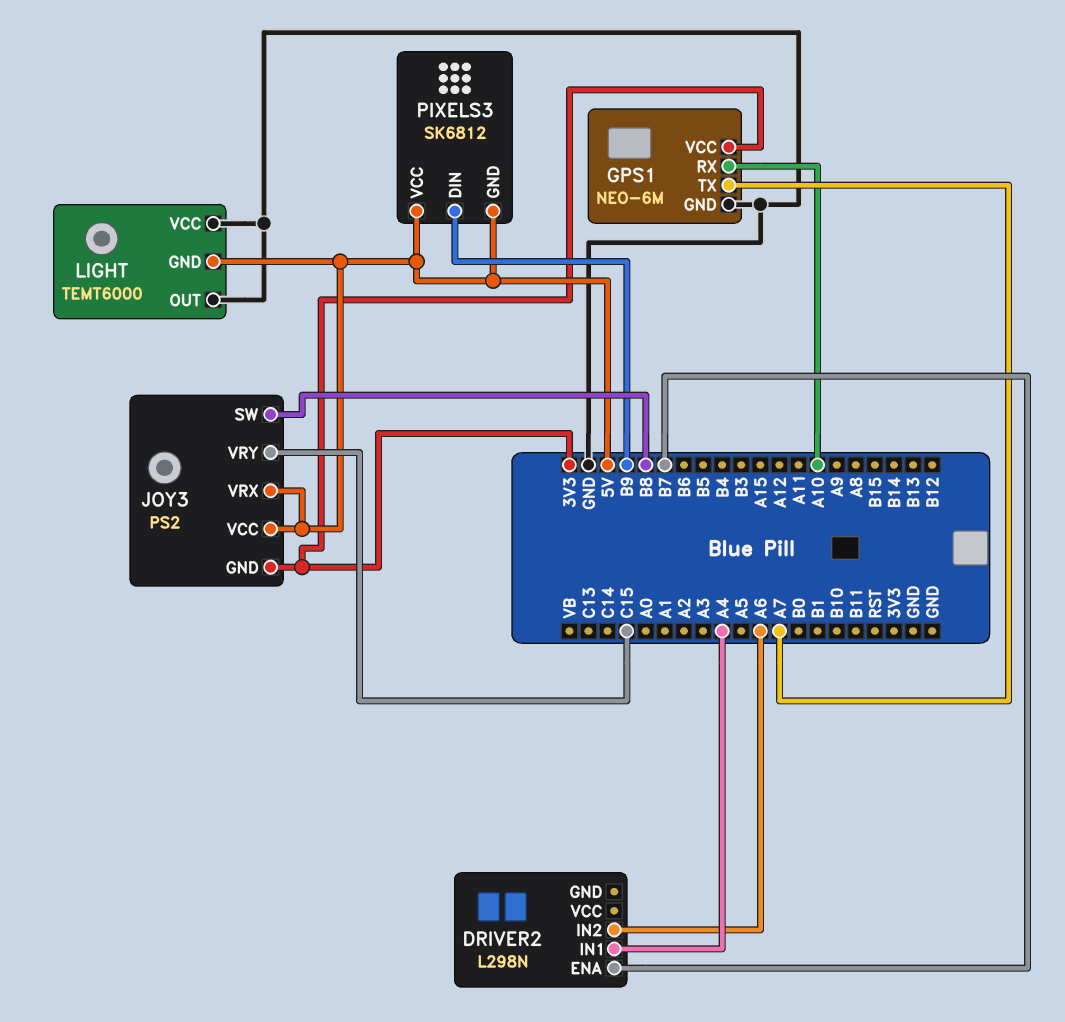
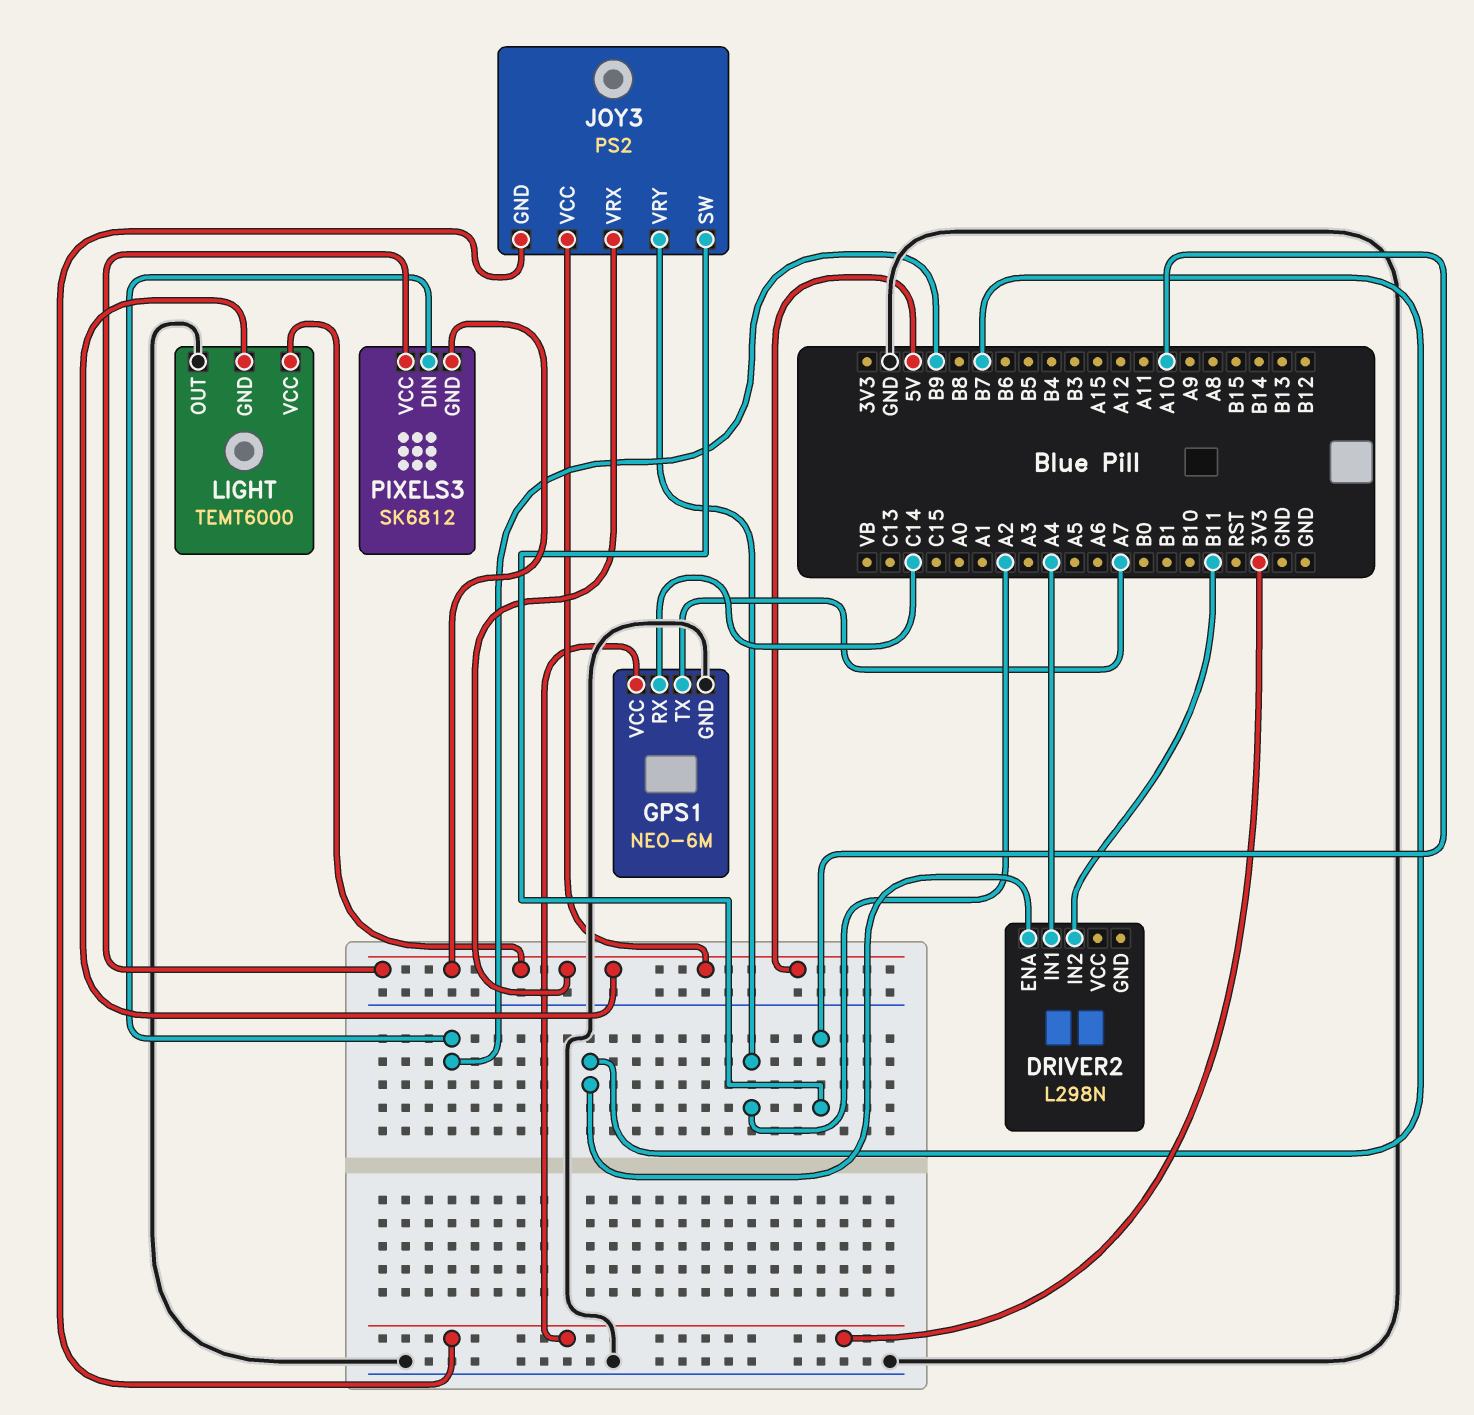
DRIVER2 pin IN2: A6 -> B11
GPS1 pin RX: A10 -> C14
JOY3 pin SW: B8 -> A10
JOY3 pin VRY: C15 -> A2
LIGHT pin VCC: GND -> 5V

